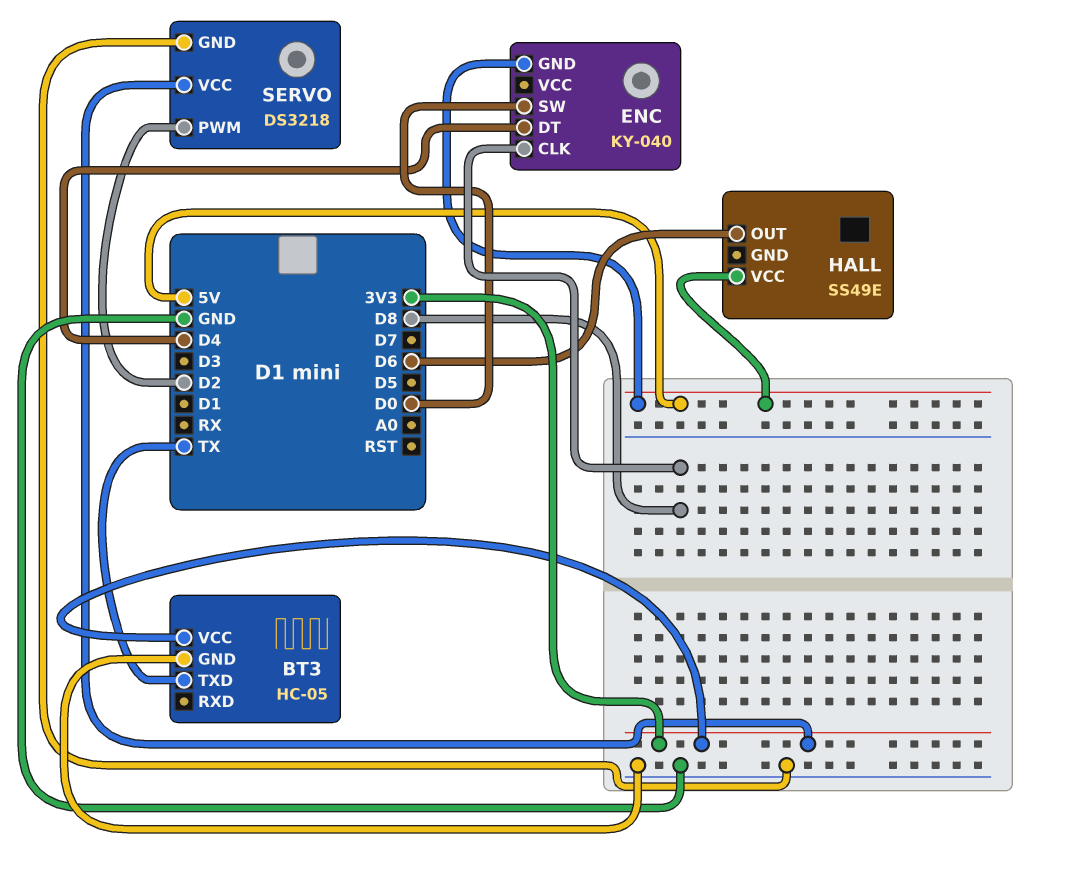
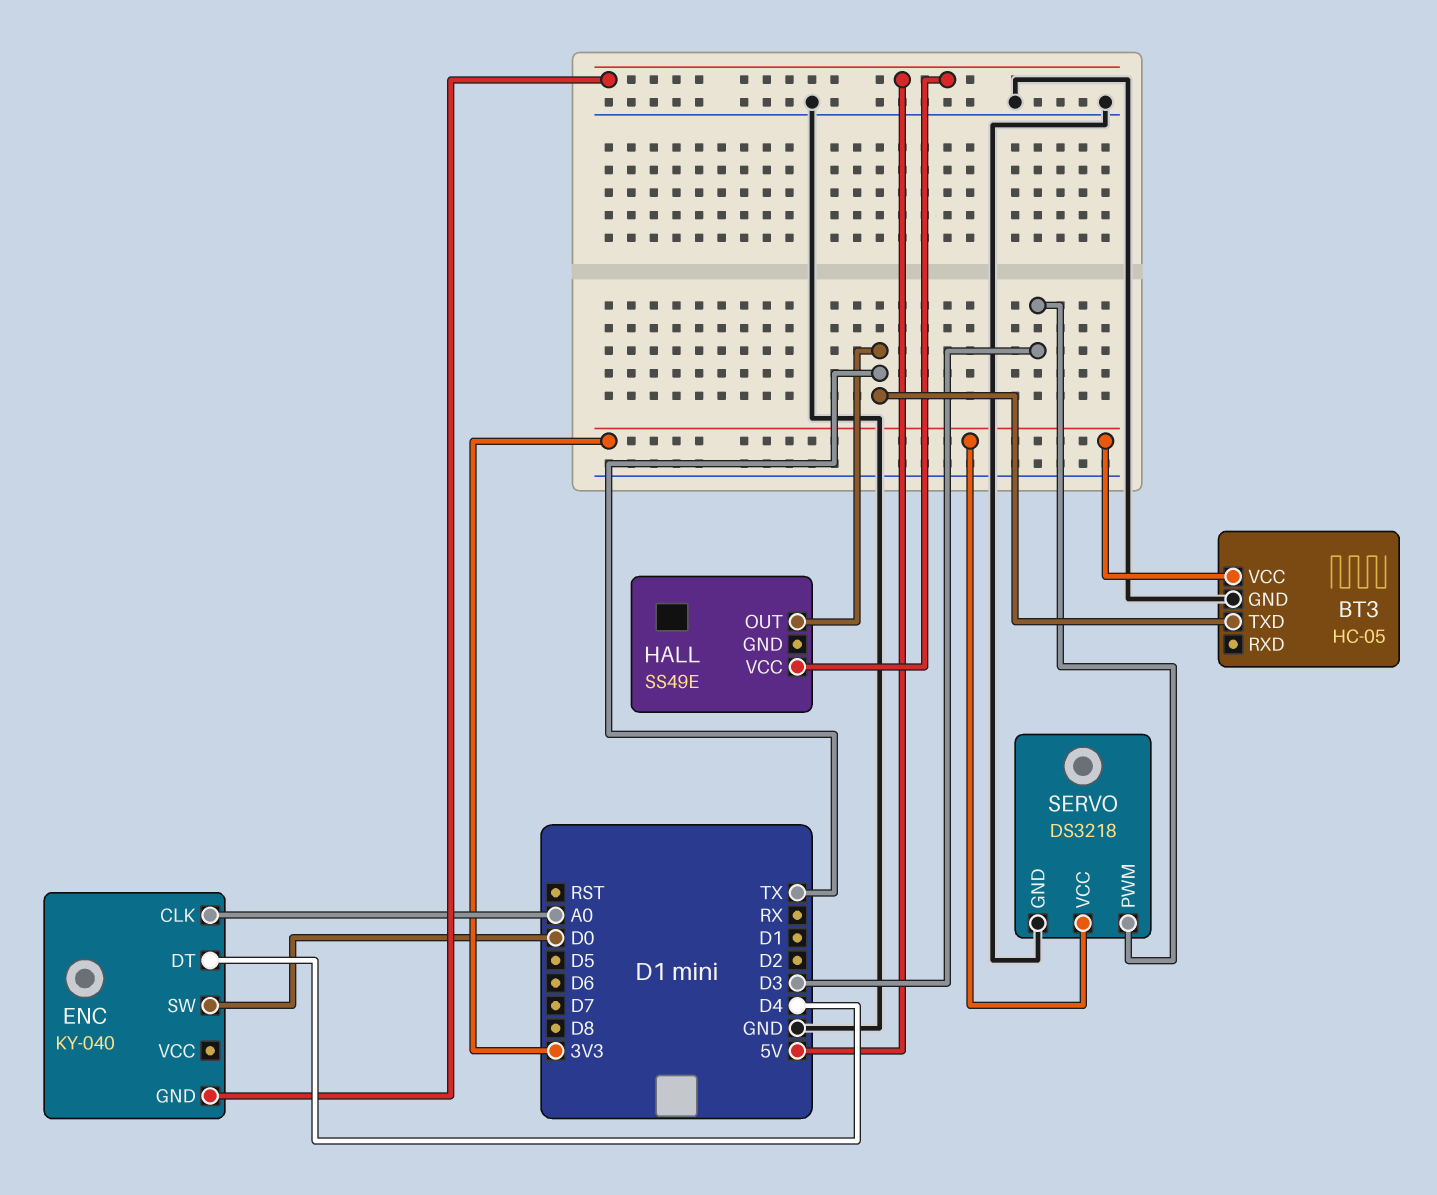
ENC pin CLK: D8 -> A0
HALL pin OUT: D6 -> TX
SERVO pin PWM: D2 -> D3

